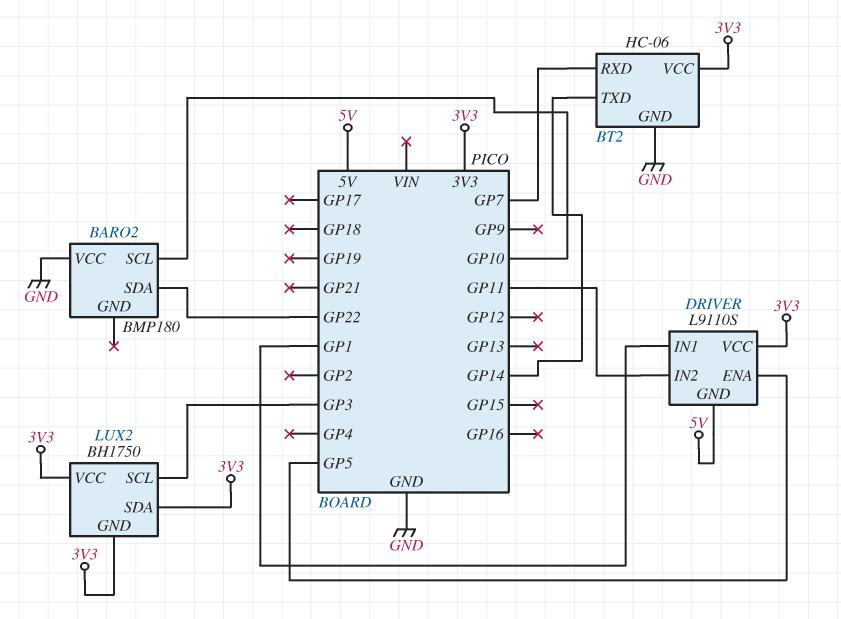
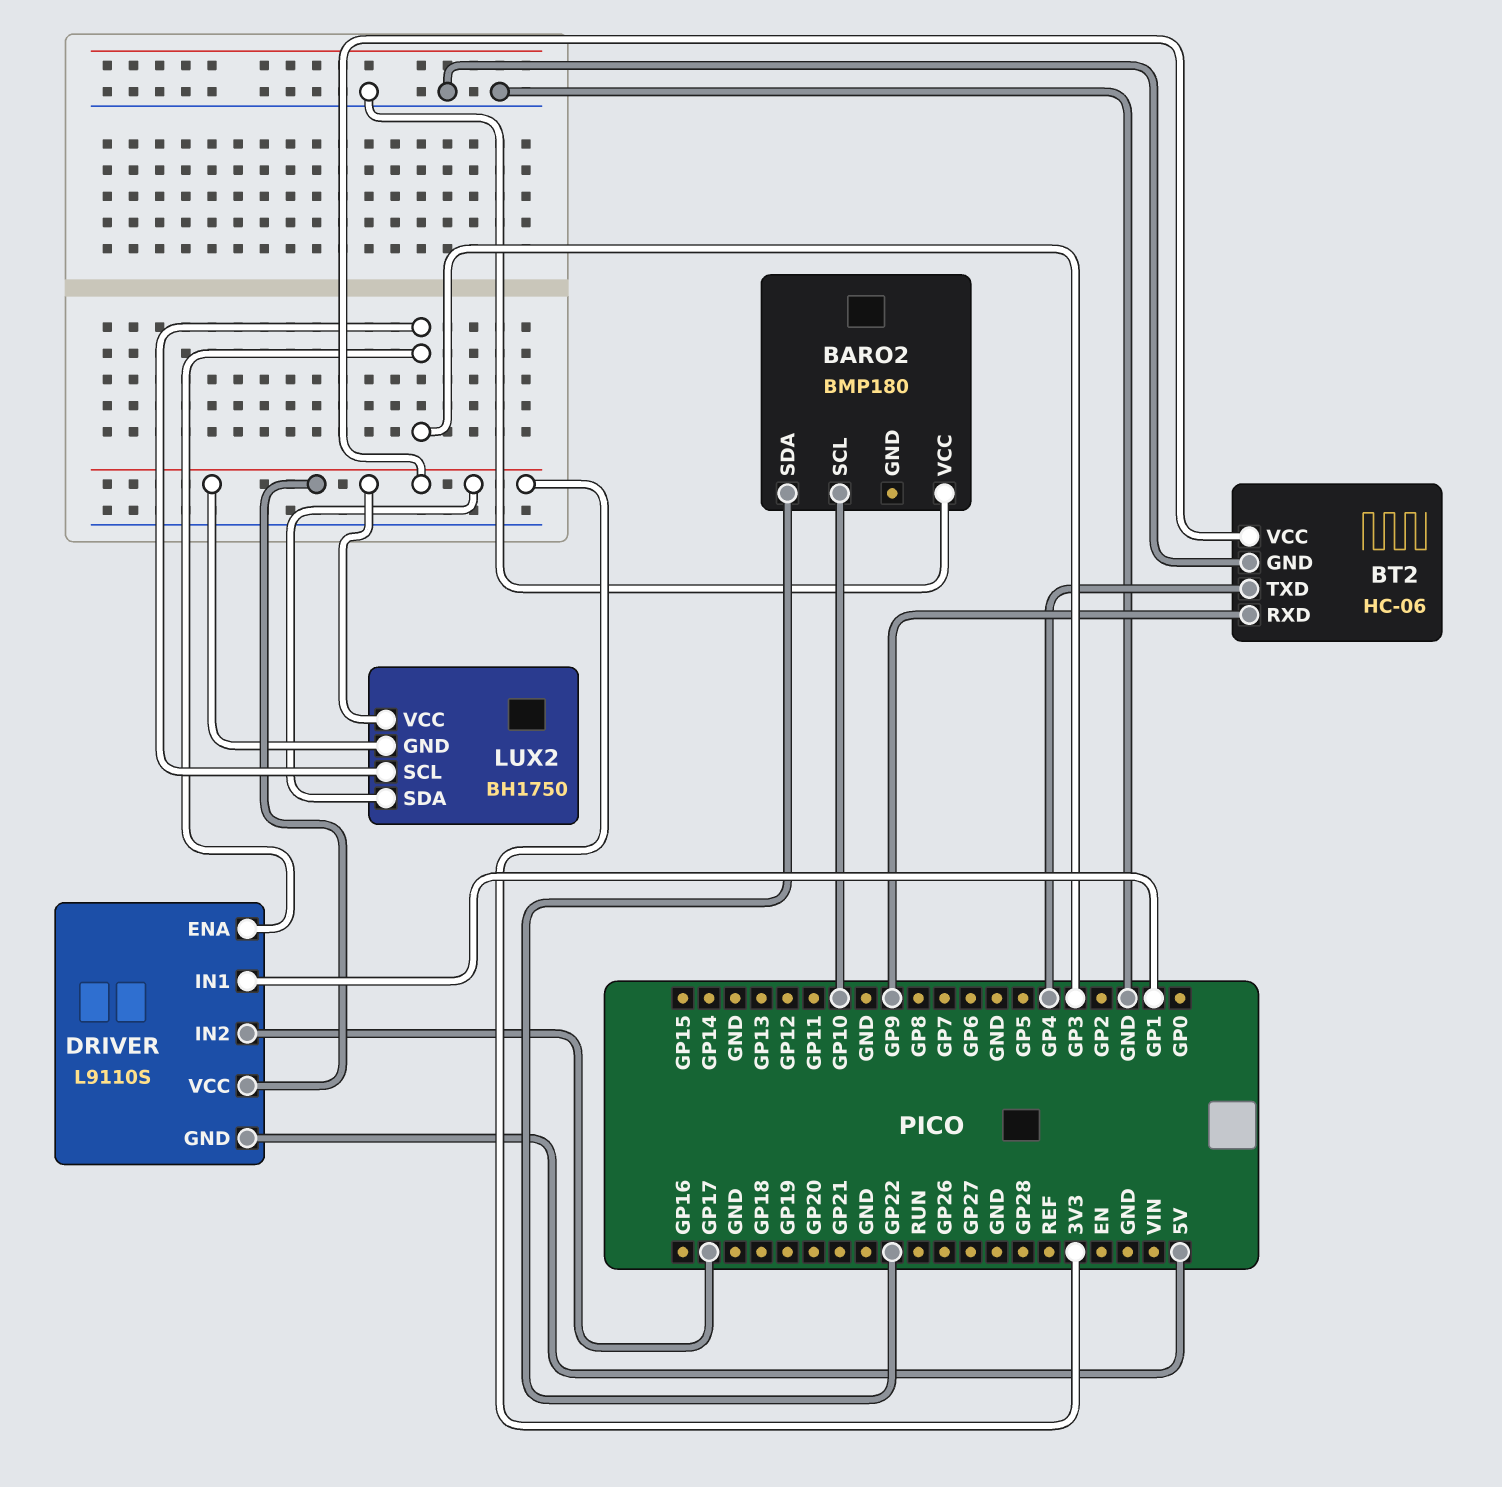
BT2 pin RXD: GP7 -> GP9
BT2 pin TXD: GP14 -> GP4
DRIVER pin ENA: GP5 -> GP3
DRIVER pin IN2: GP11 -> GP17

